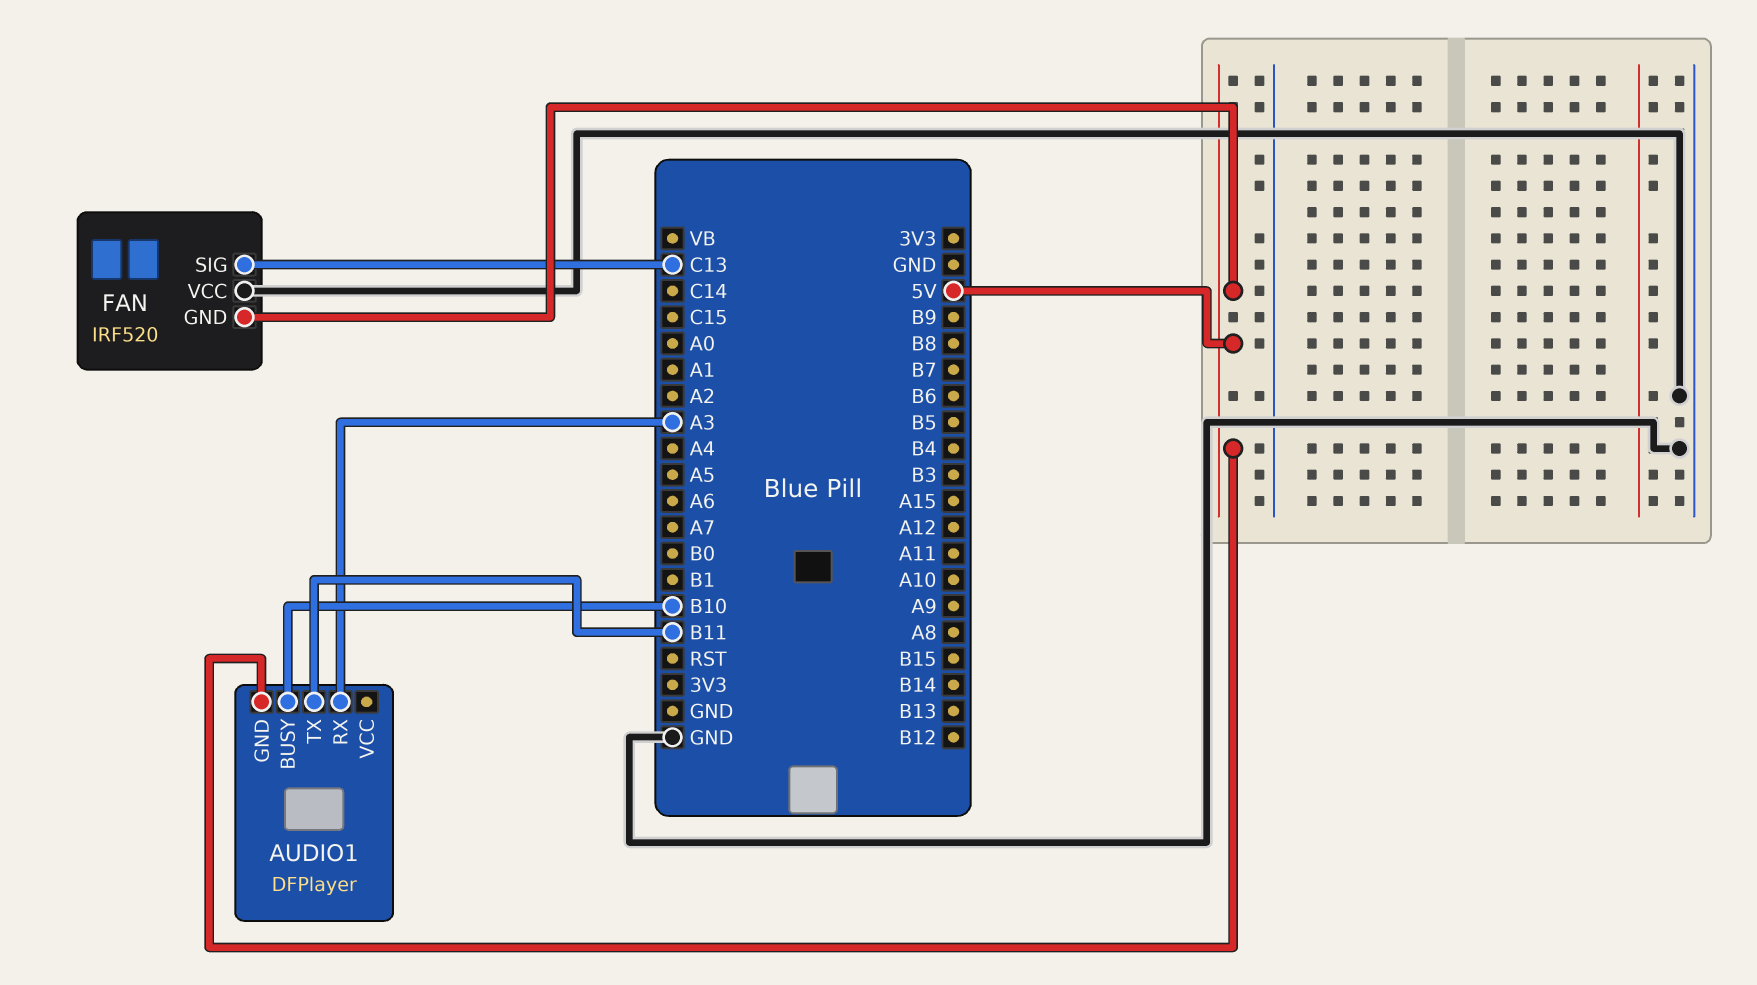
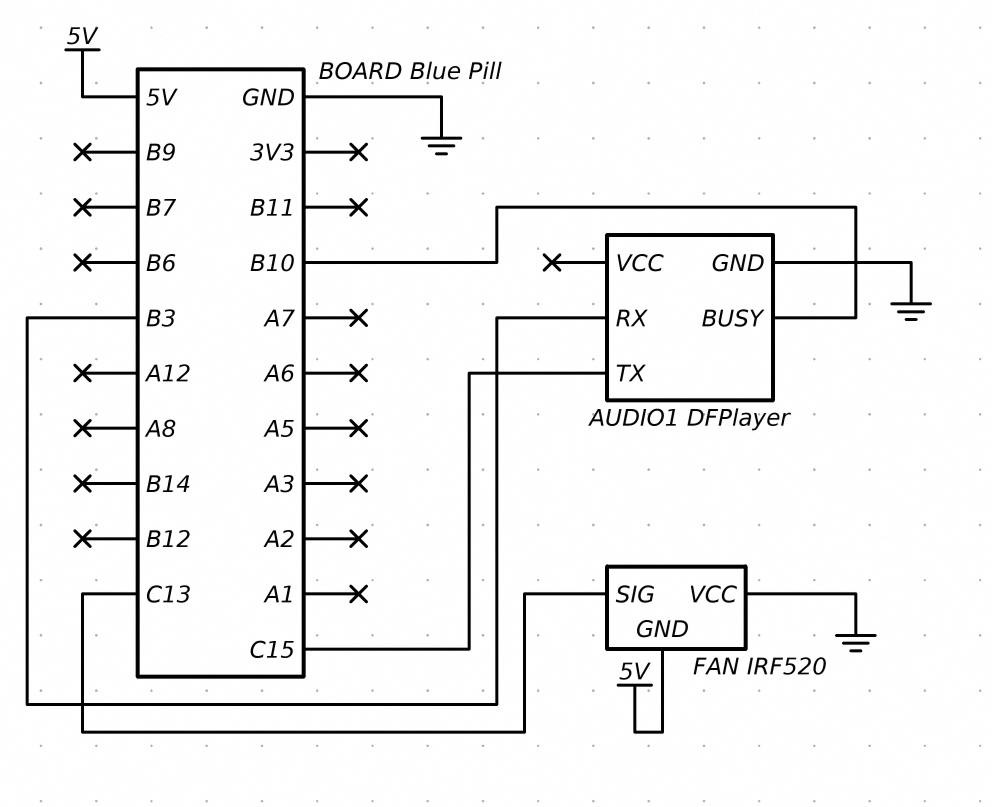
AUDIO1 pin GND: 5V -> GND
AUDIO1 pin RX: A3 -> B3
AUDIO1 pin TX: B11 -> C15

